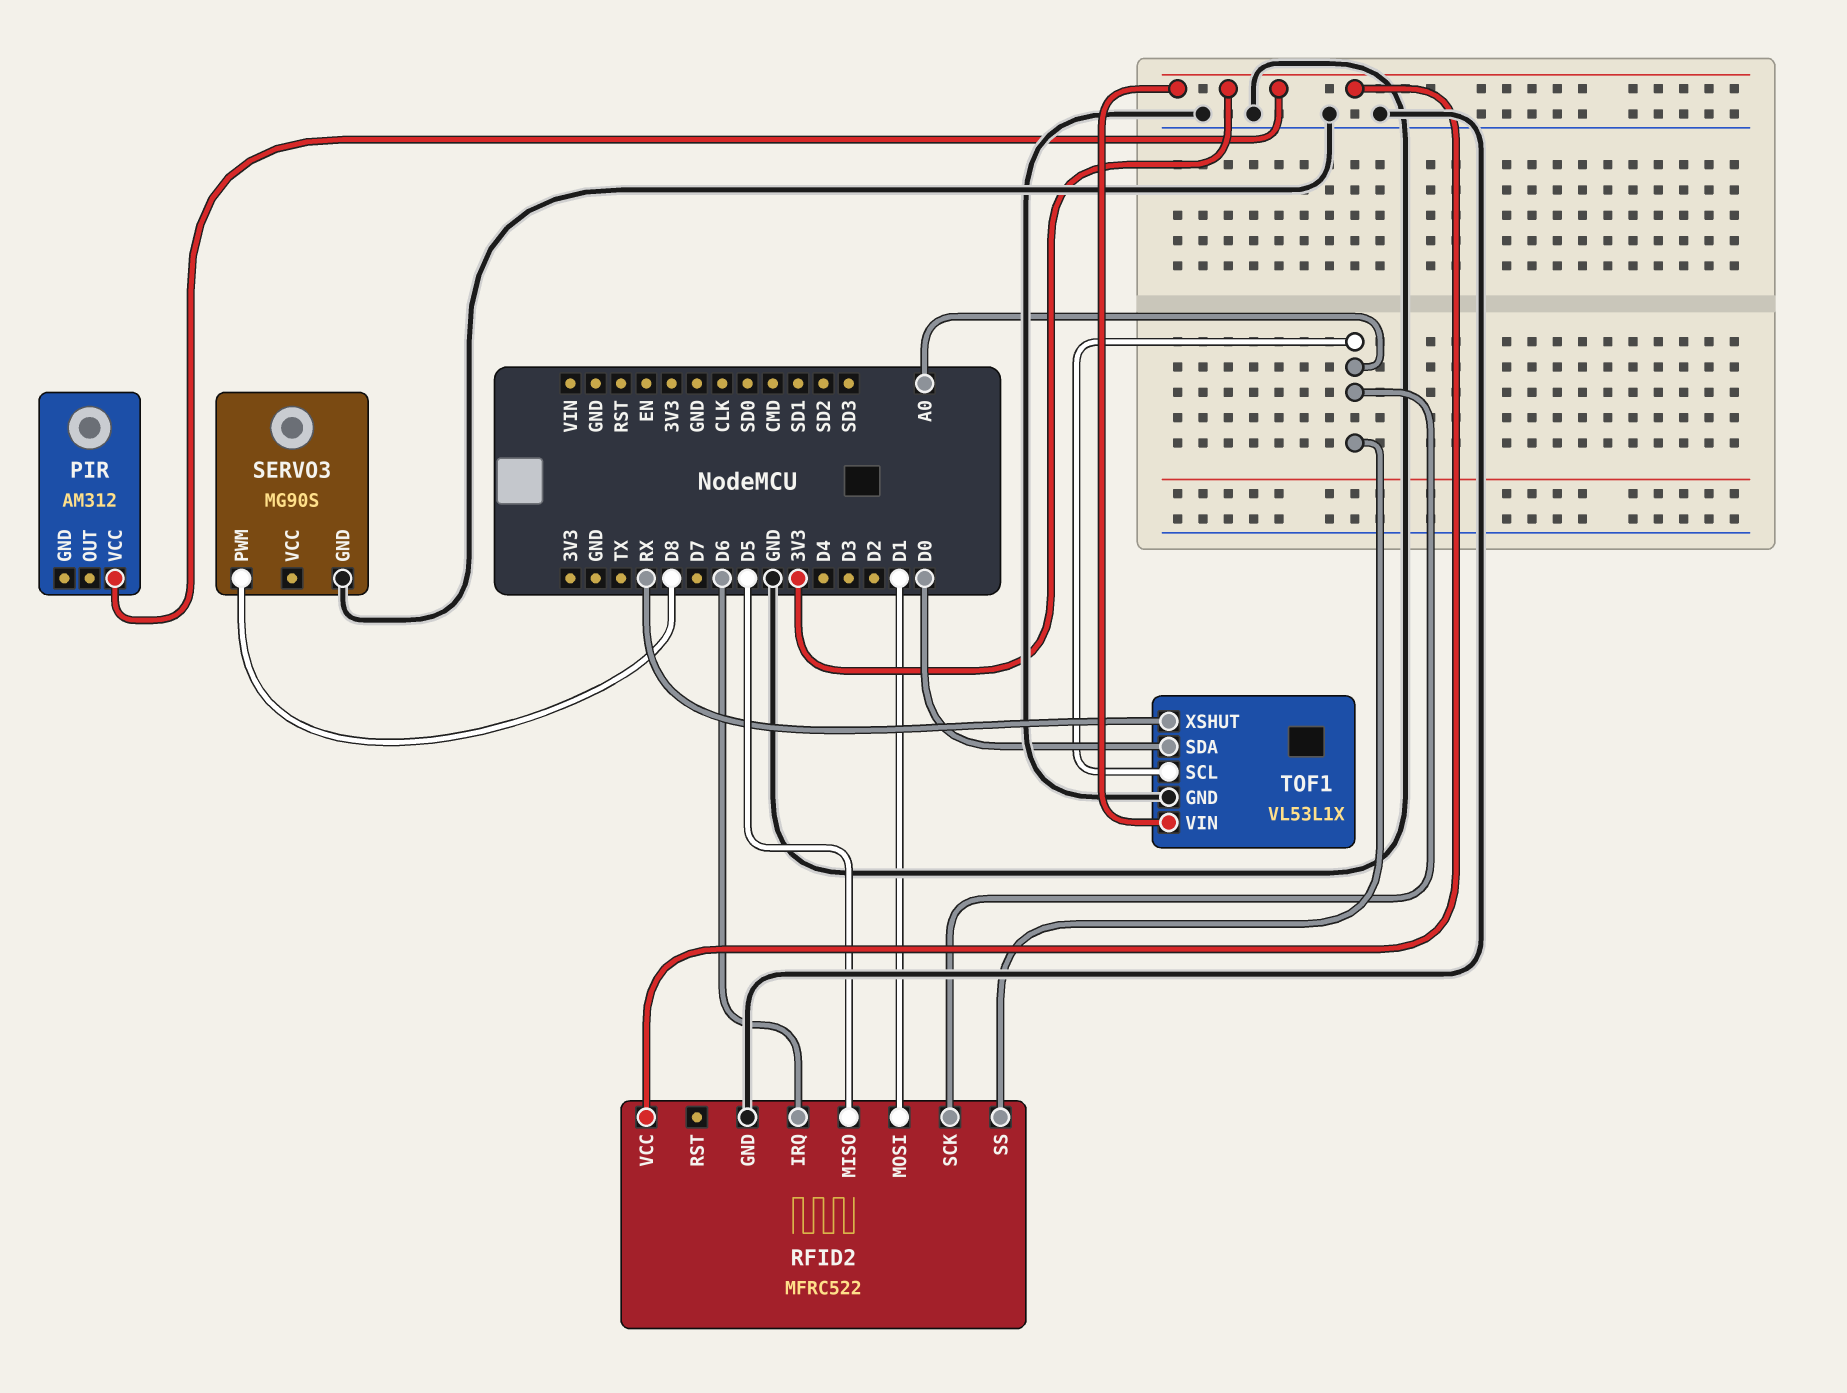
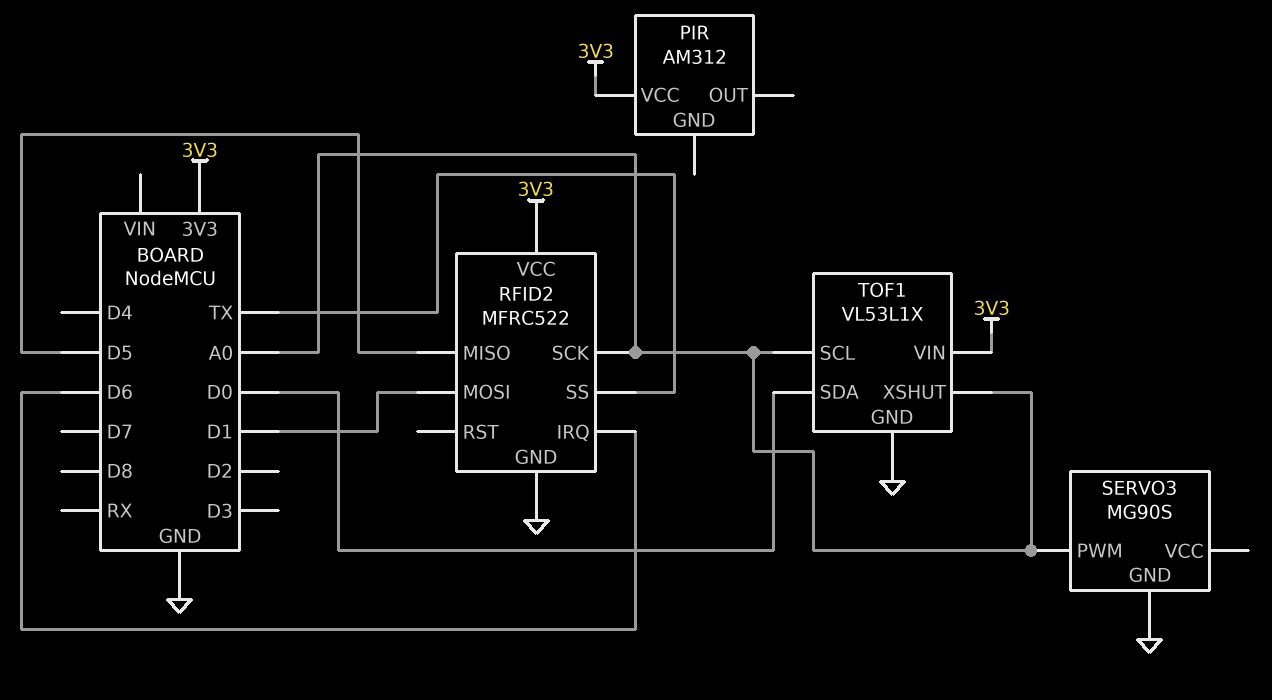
RFID2 pin SS: A0 -> TX
SERVO3 pin PWM: D8 -> A0
TOF1 pin XSHUT: RX -> A0

